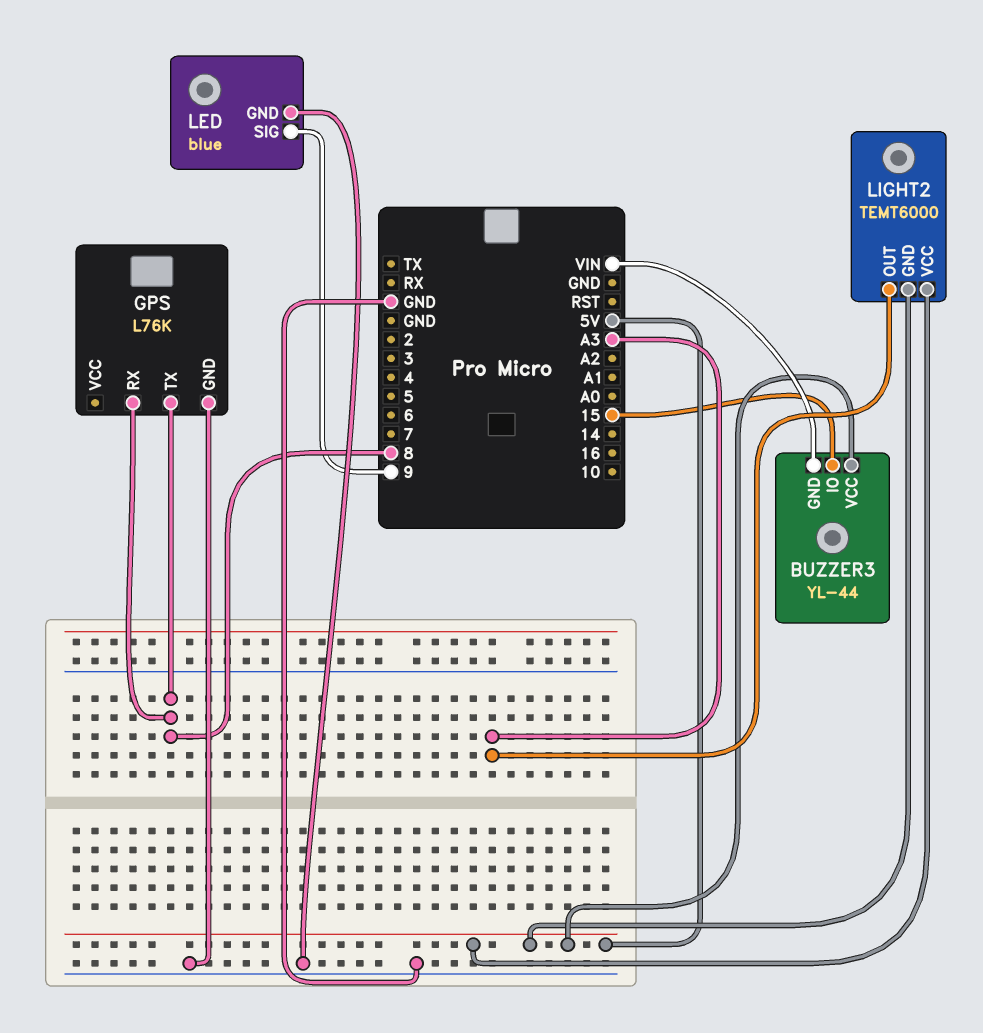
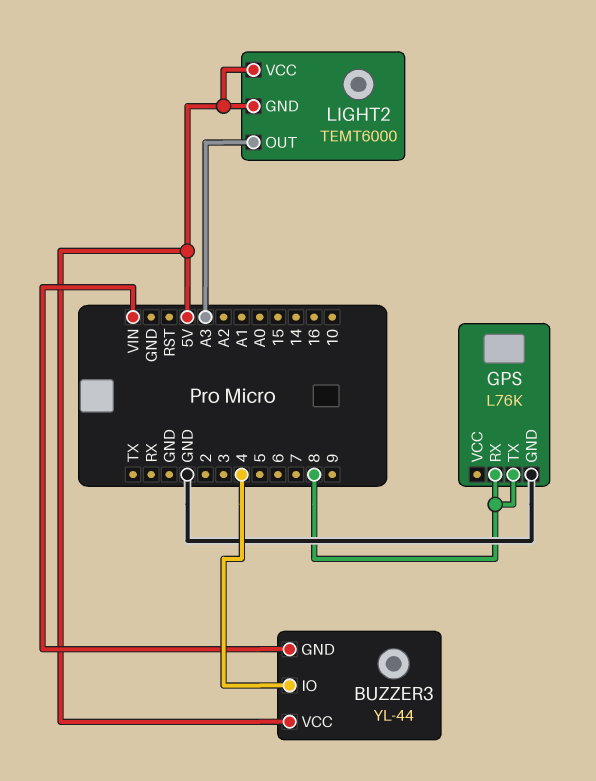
BUZZER3 pin IO: 15 -> 4
LED: blue -> none
LED pin GND: GND -> none
LED pin SIG: 9 -> none

